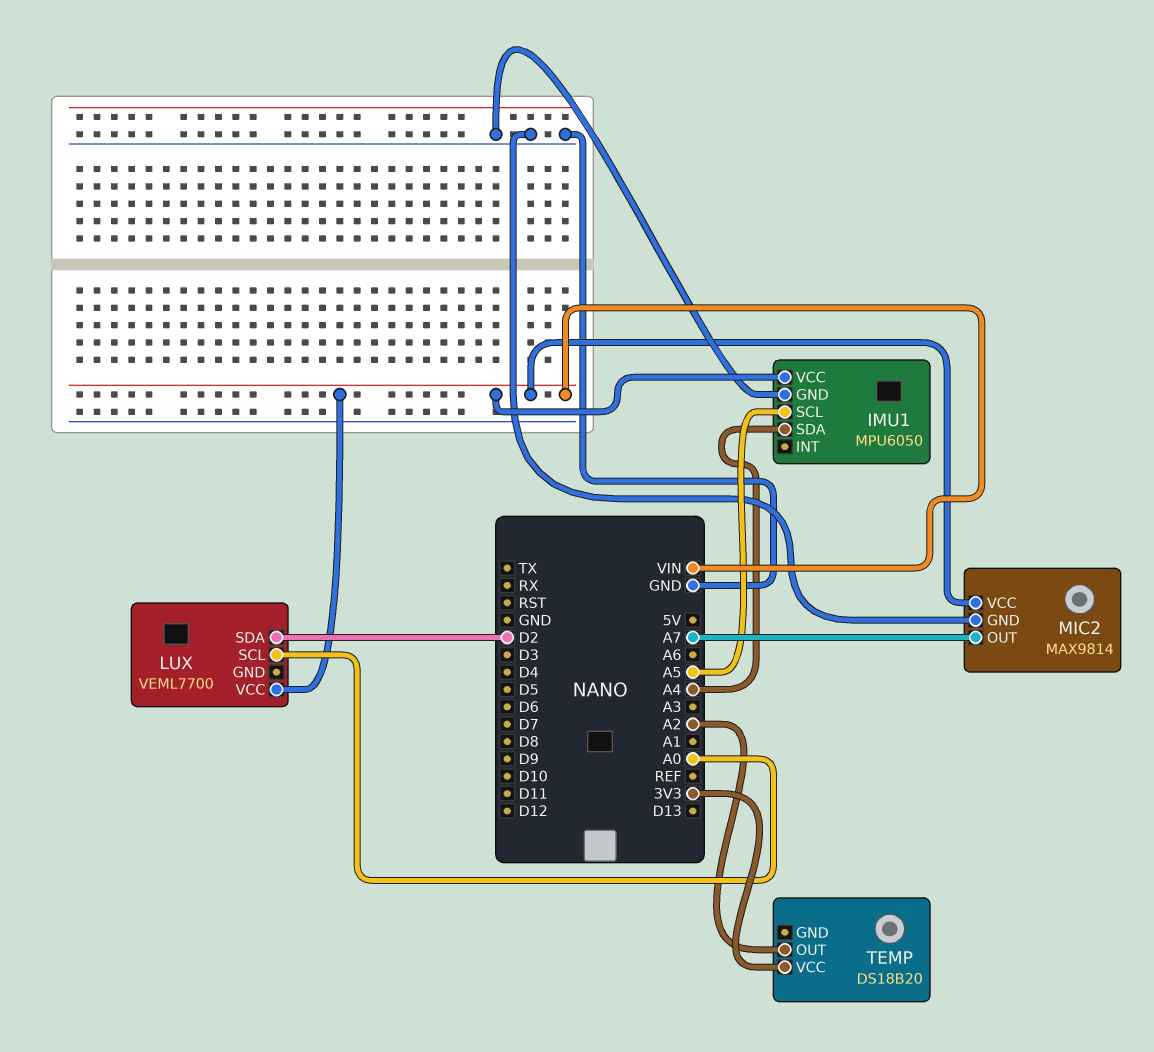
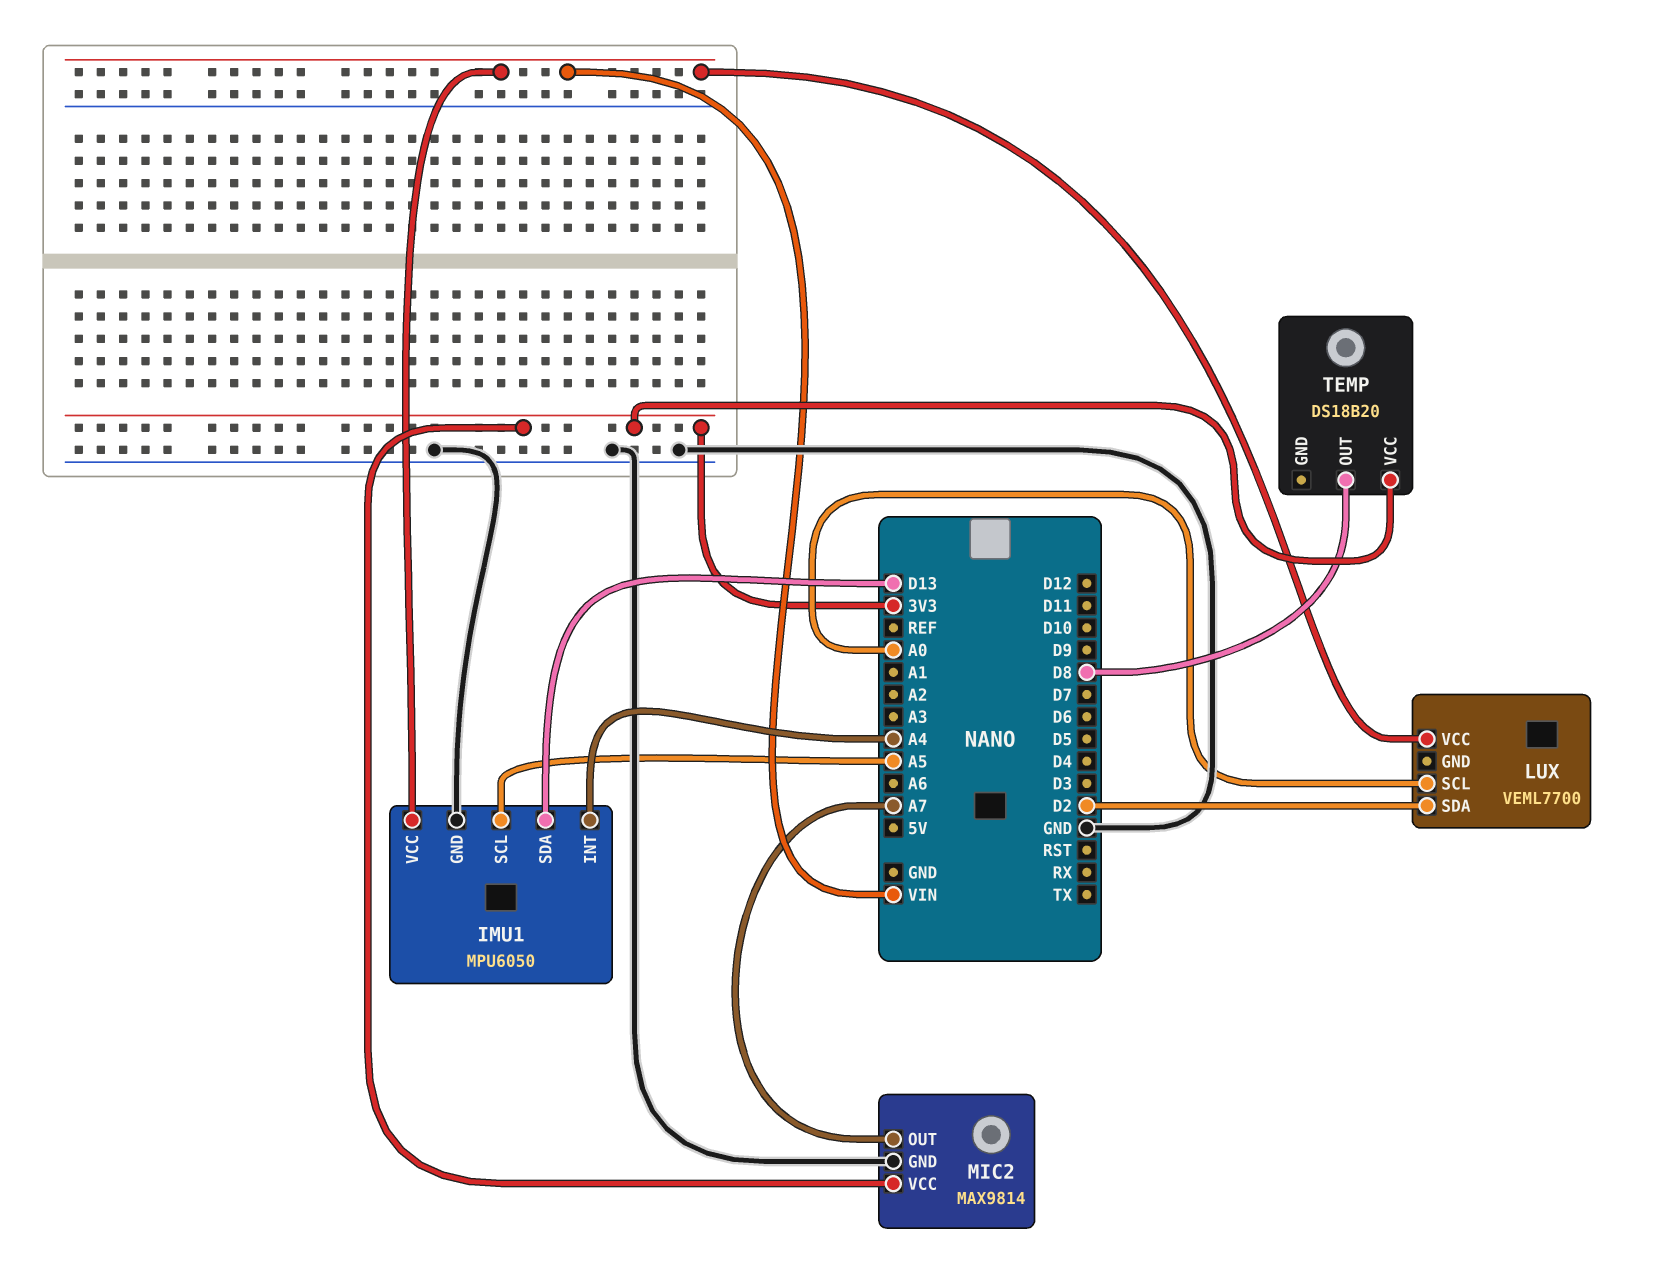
IMU1 pin INT: none -> A4
IMU1 pin SDA: A4 -> D13
MIC2 pin VCC: VIN -> 3V3
TEMP pin OUT: A2 -> D8

